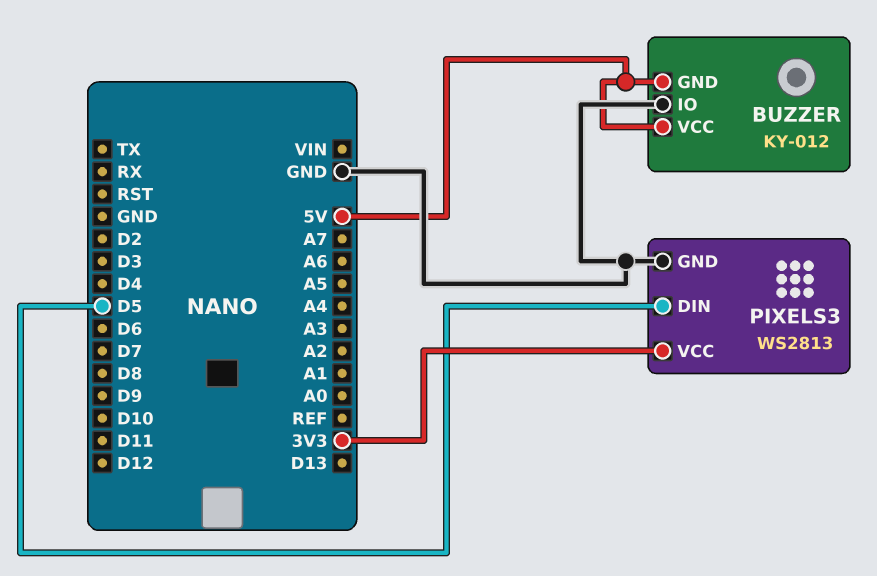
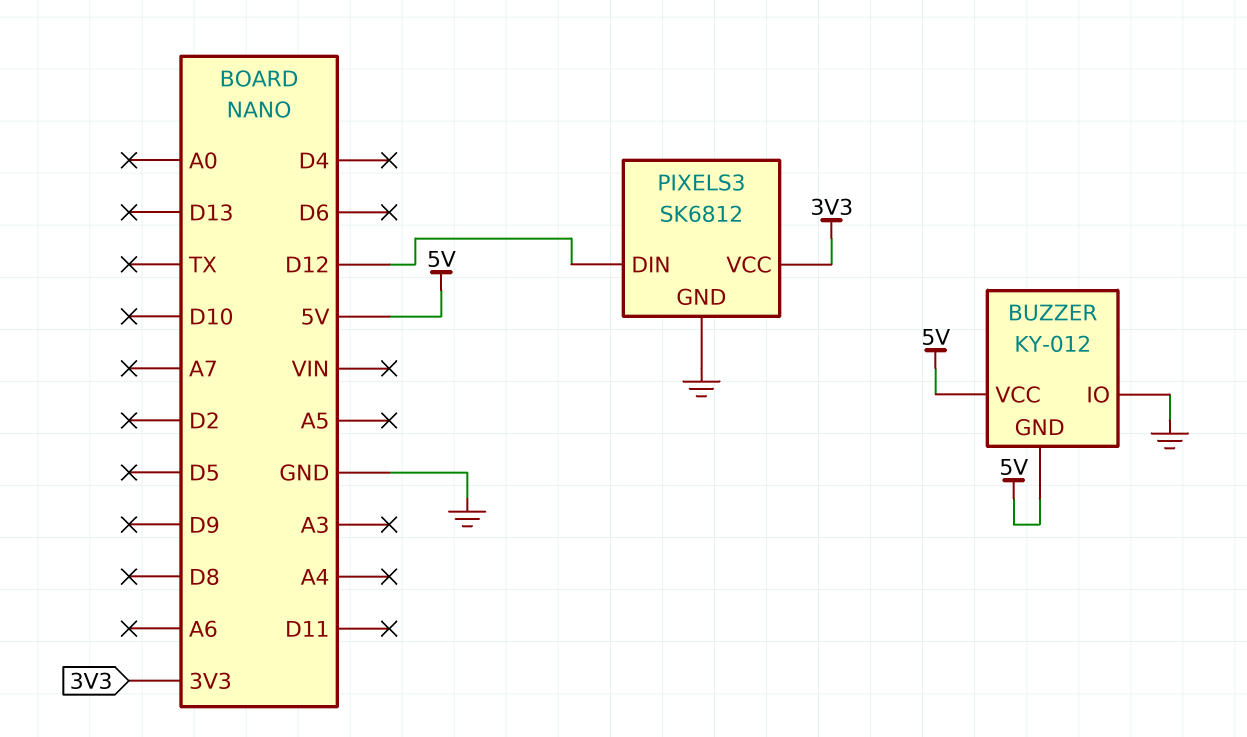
PIXELS3: WS2813 -> SK6812
PIXELS3 pin DIN: D5 -> D12

